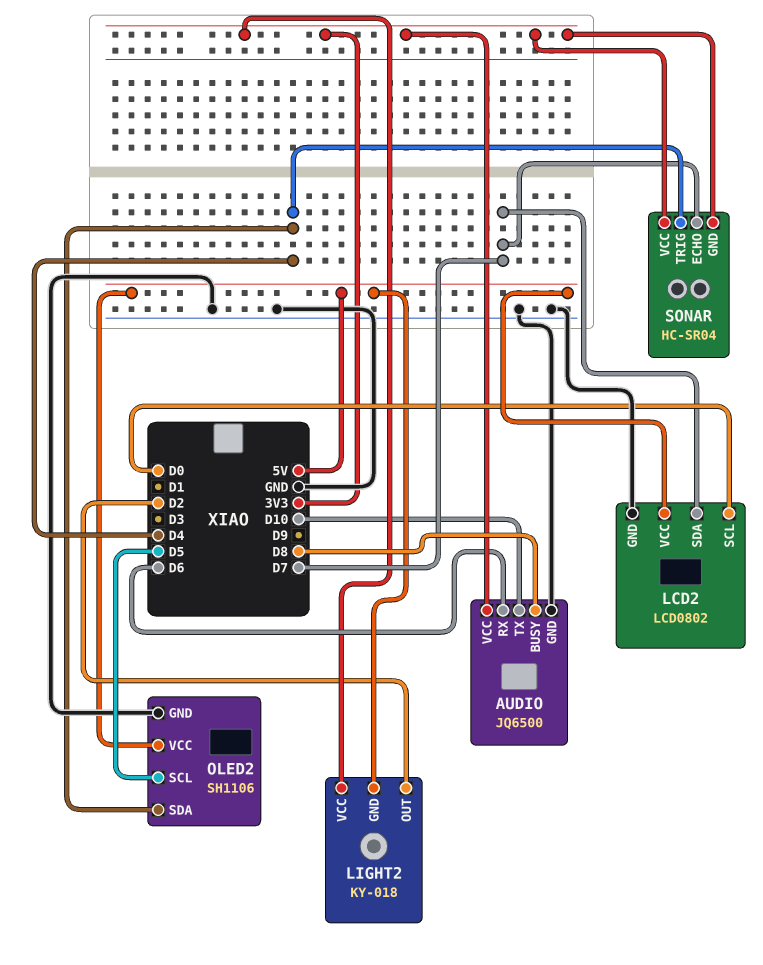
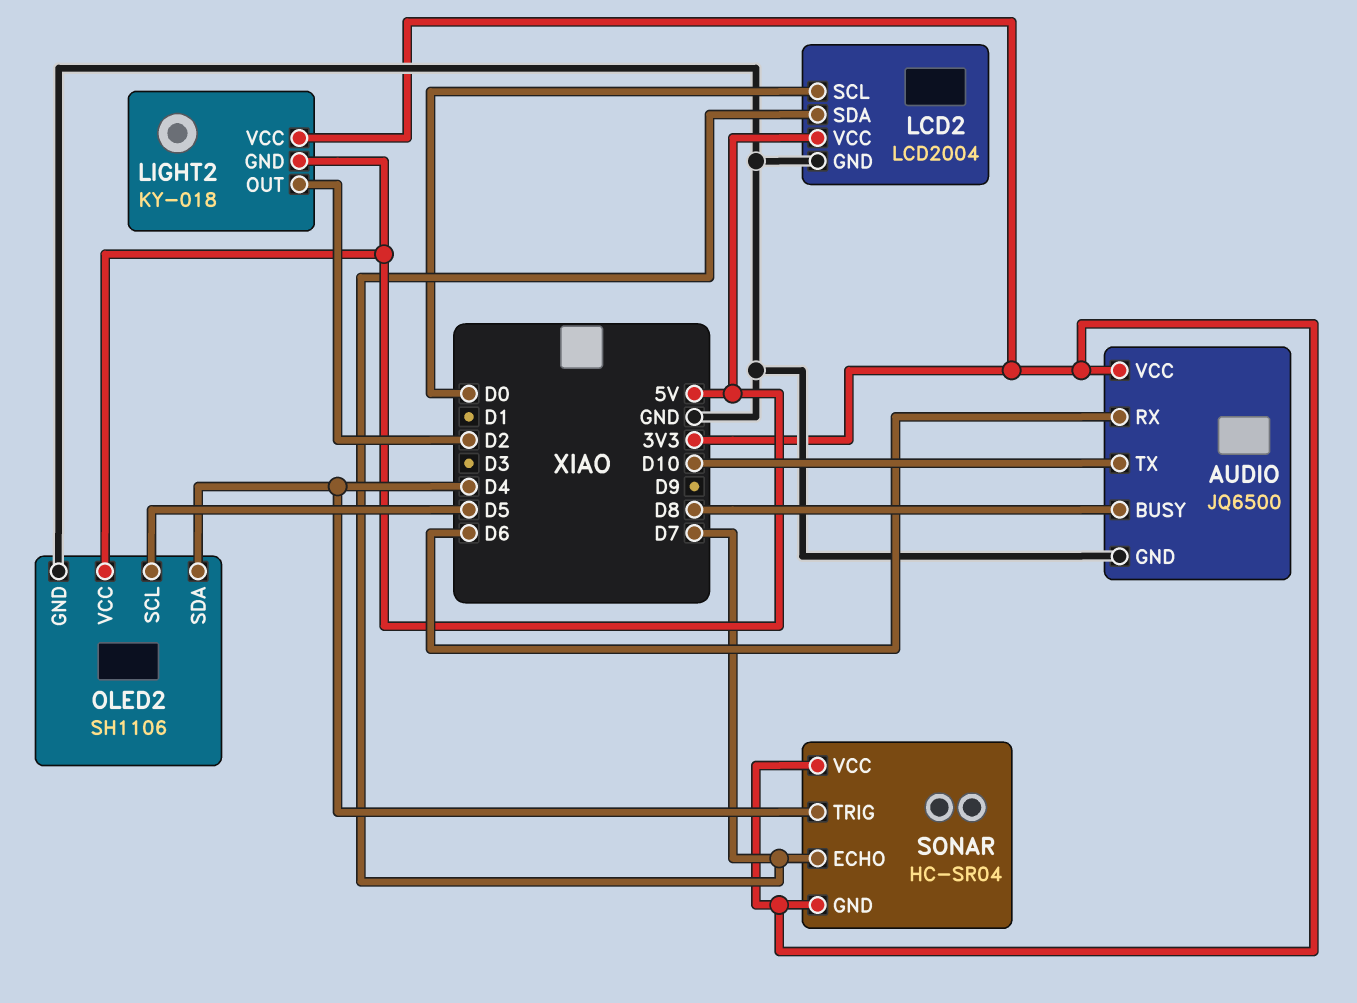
LCD2: LCD0802 -> LCD2004

